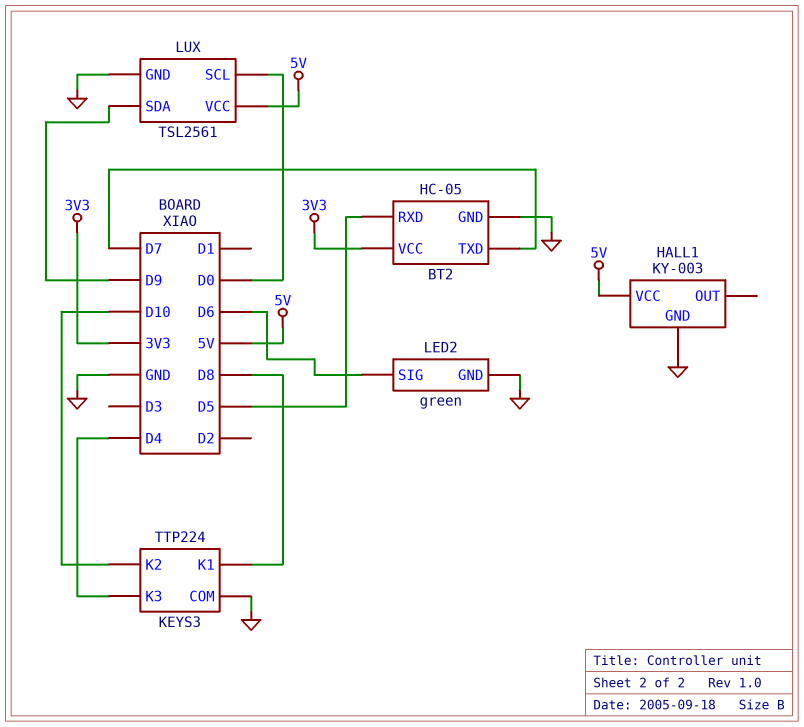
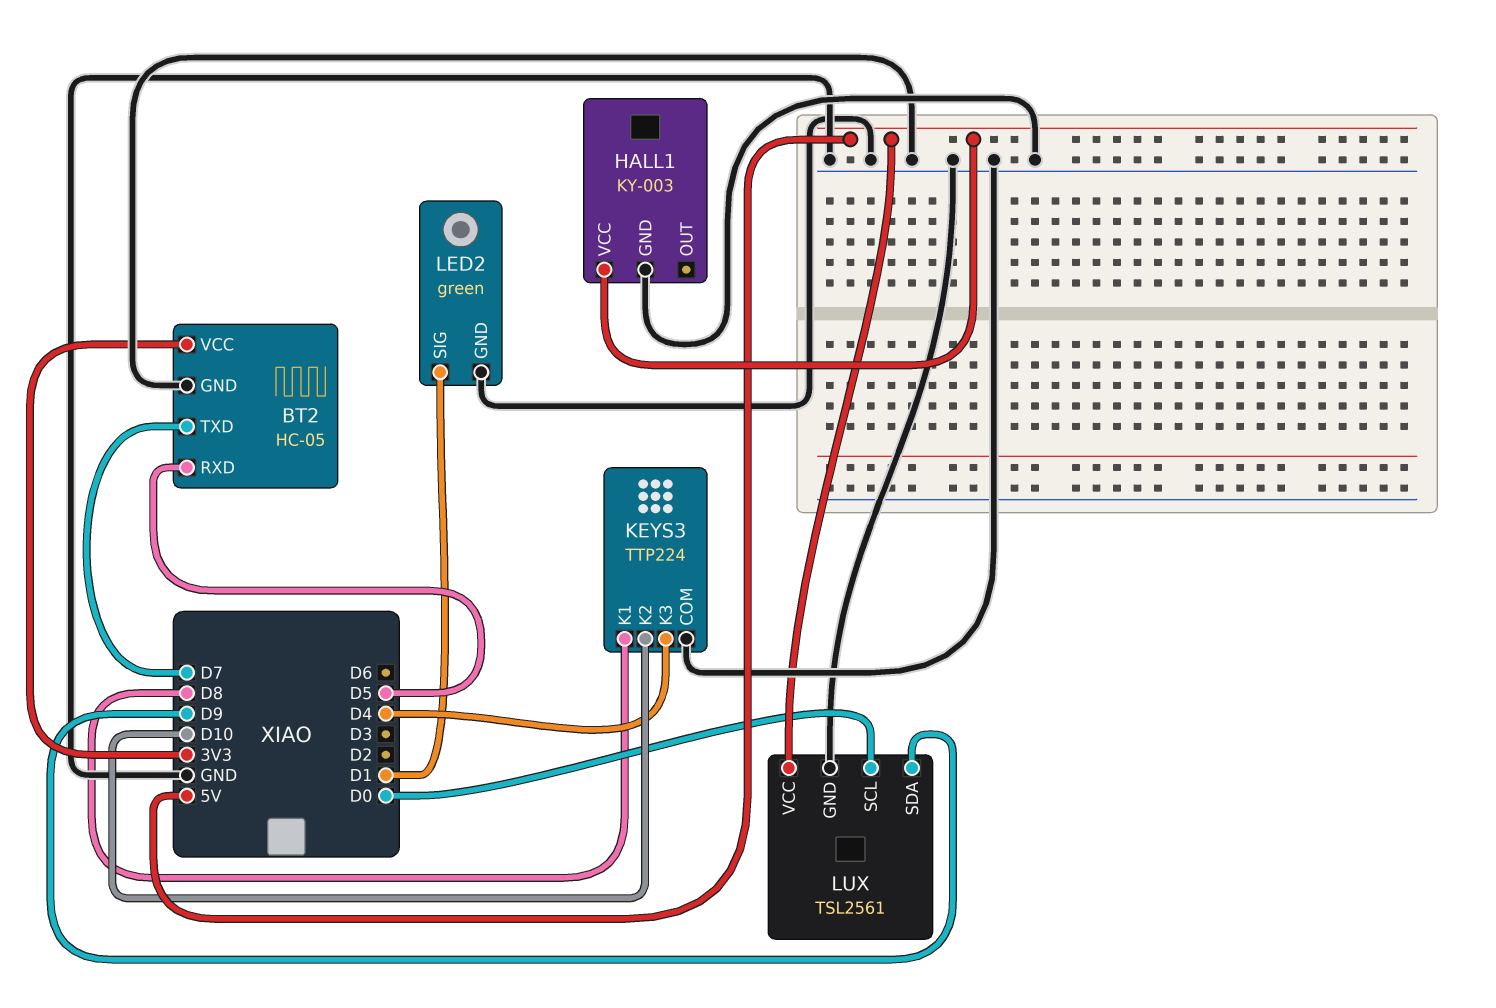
LED2 pin SIG: D6 -> D1

